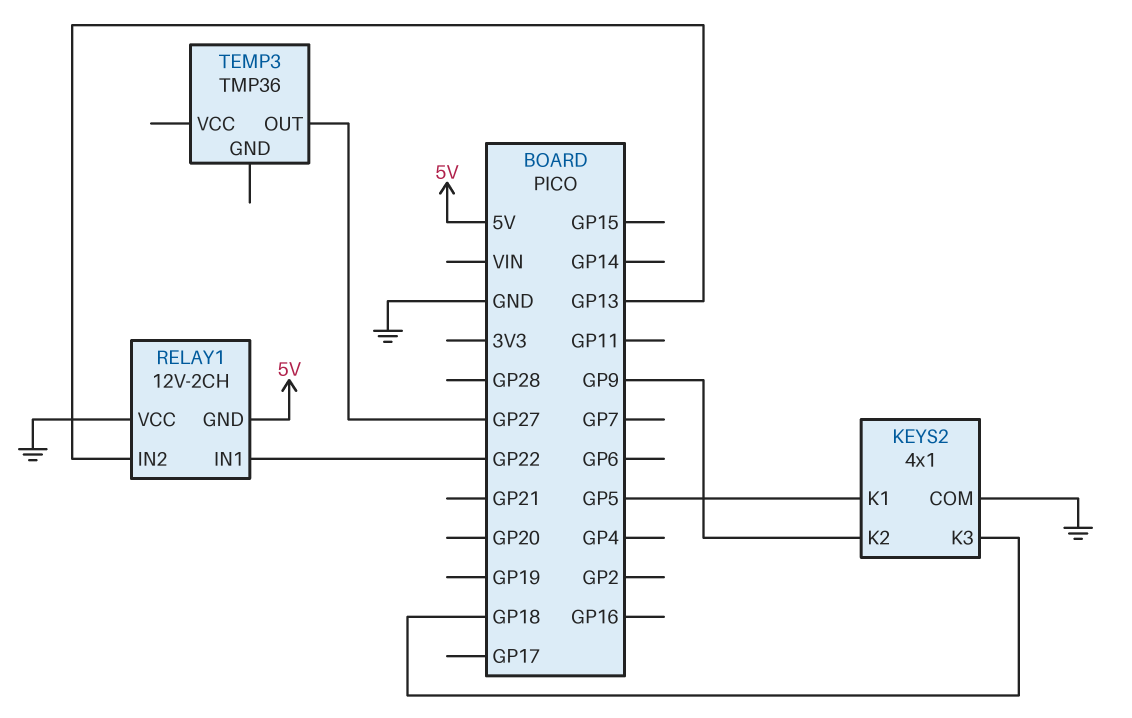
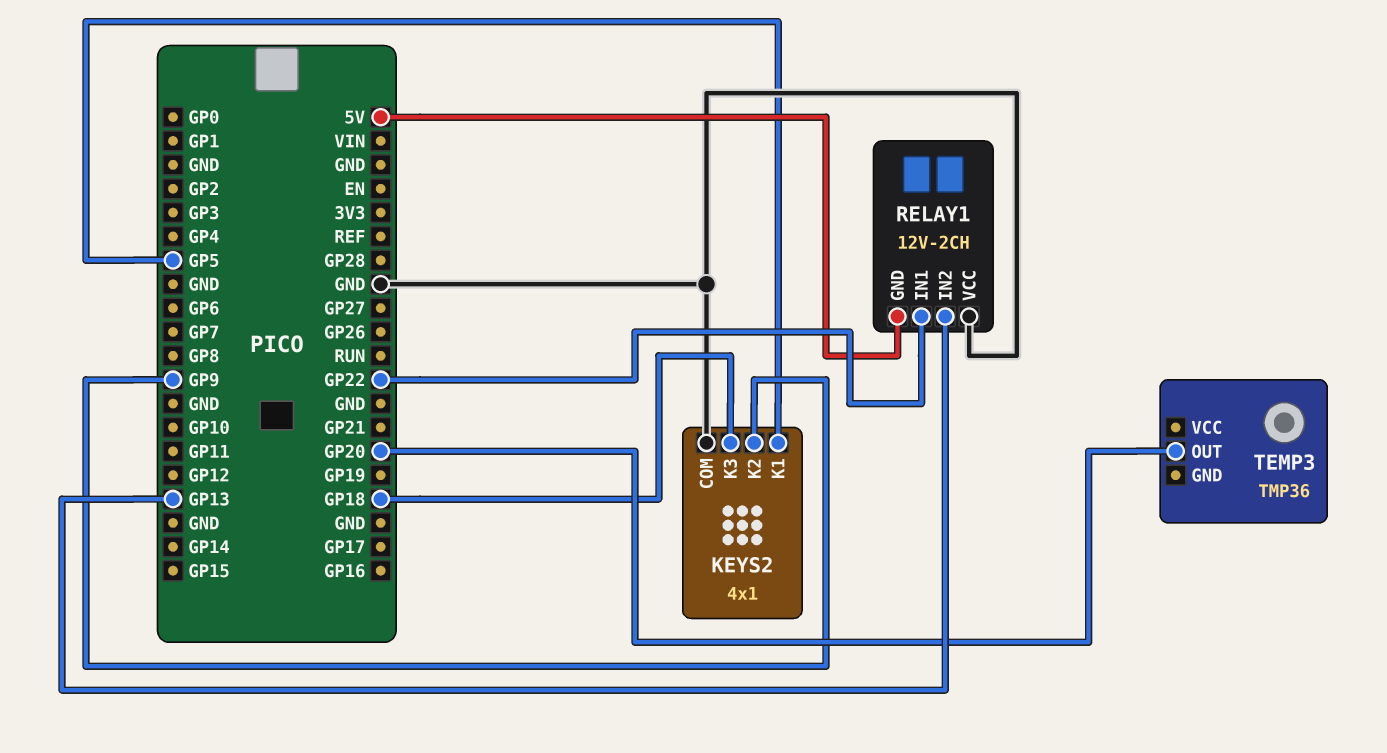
TEMP3 pin OUT: GP27 -> GP20

